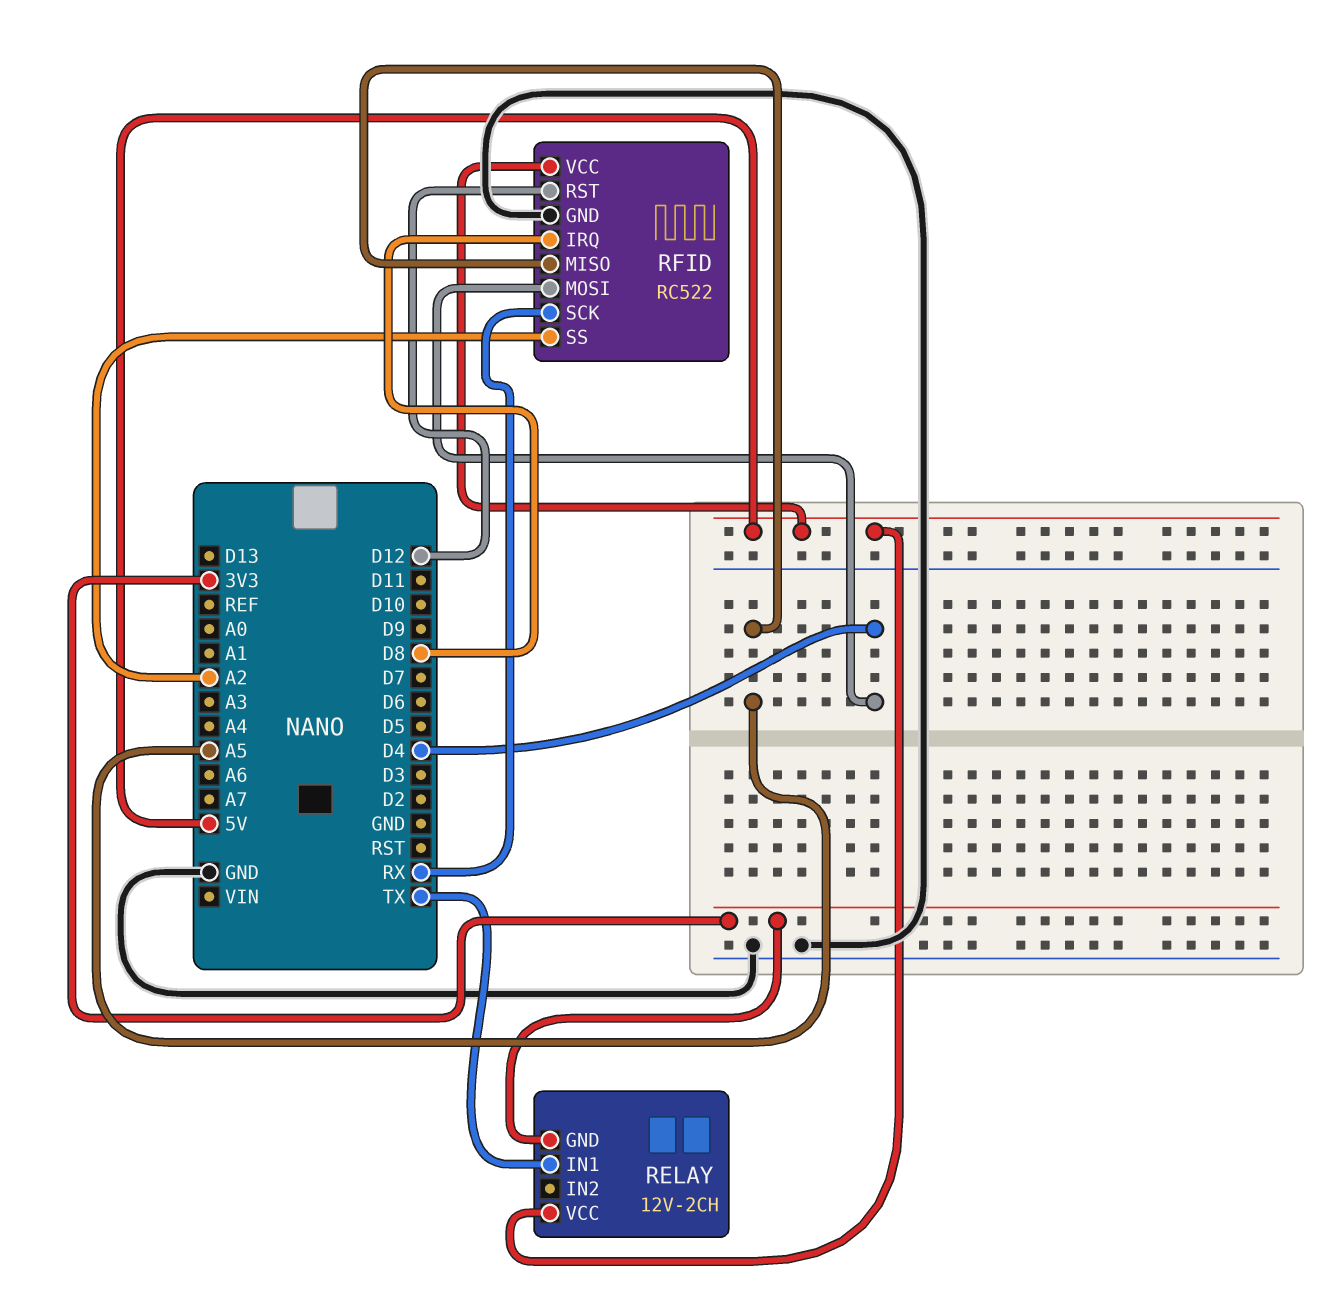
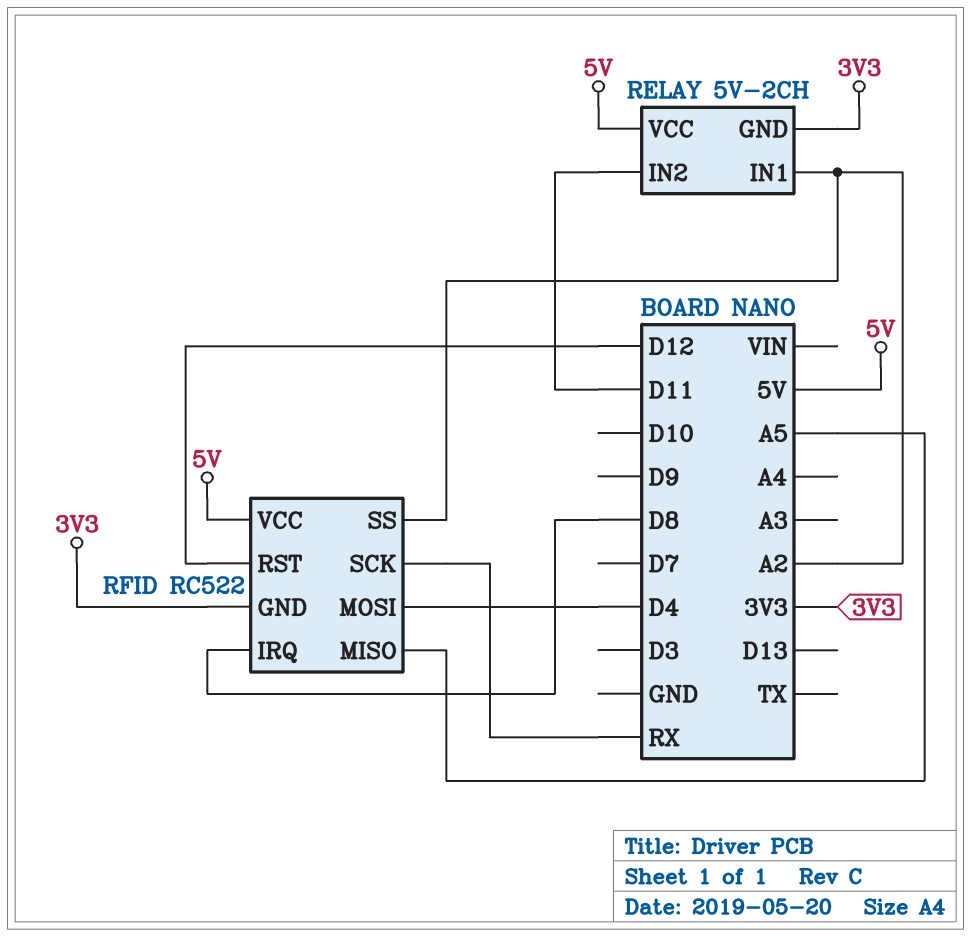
RELAY: 12V-2CH -> 5V-2CH
RELAY pin IN1: TX -> A2
RELAY pin IN2: none -> D11
RFID pin GND: GND -> 3V3

